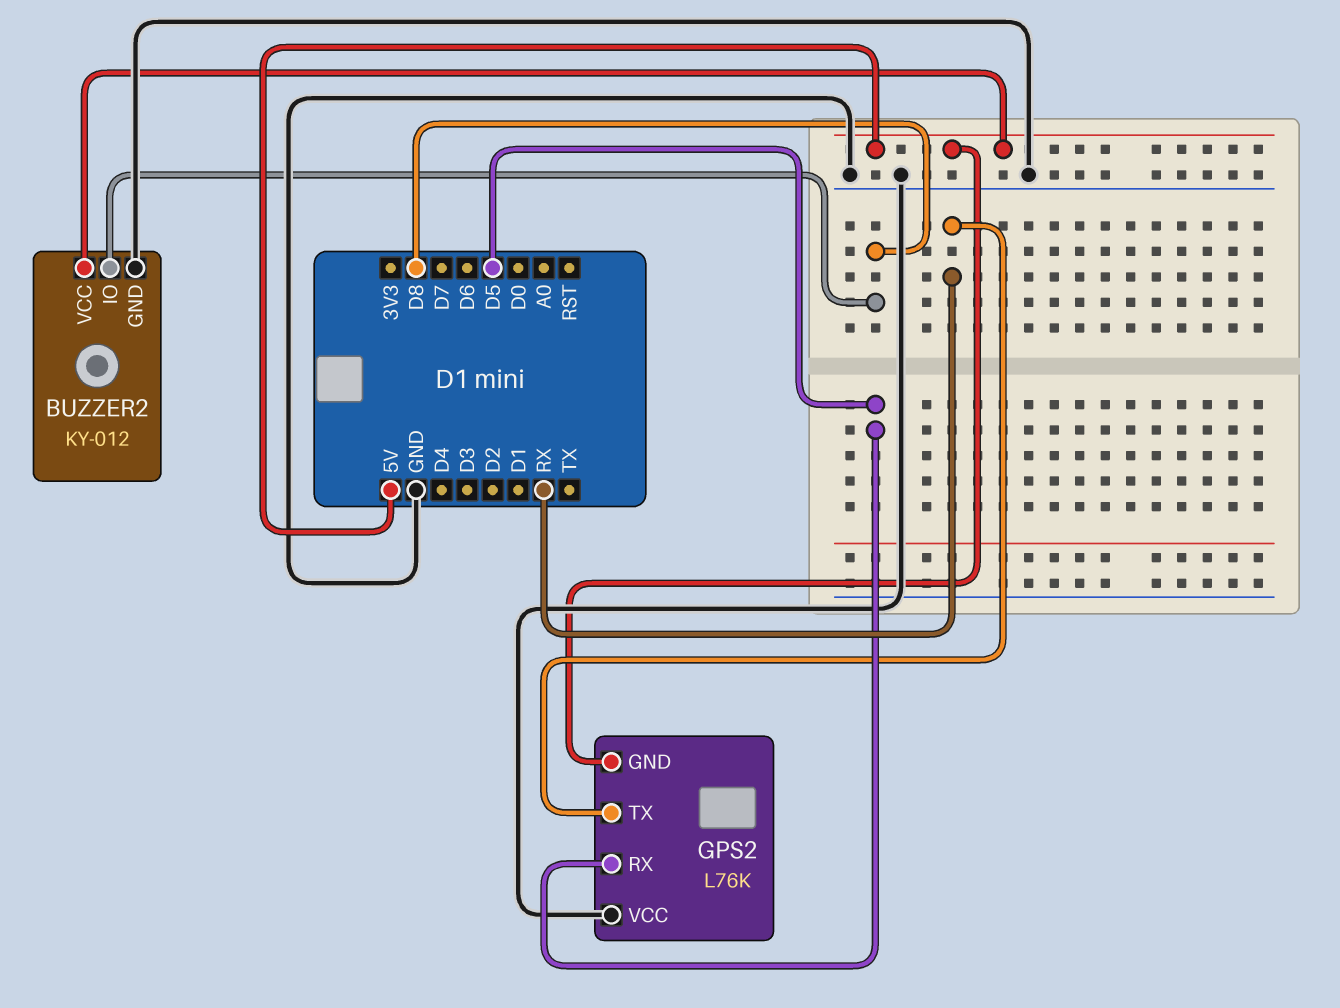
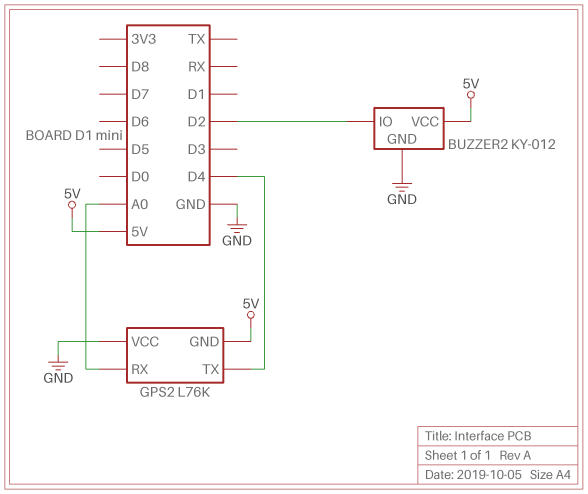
BUZZER2 pin IO: D8 -> D2
GPS2 pin RX: D5 -> A0
GPS2 pin TX: RX -> D4

